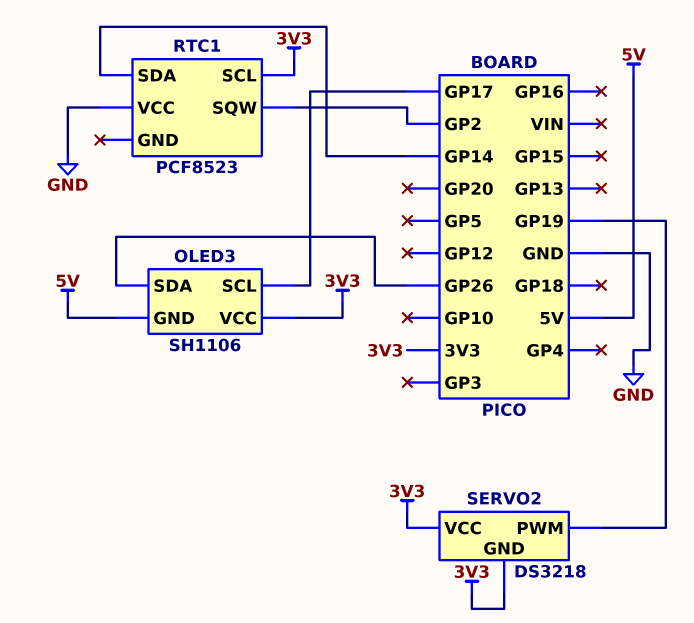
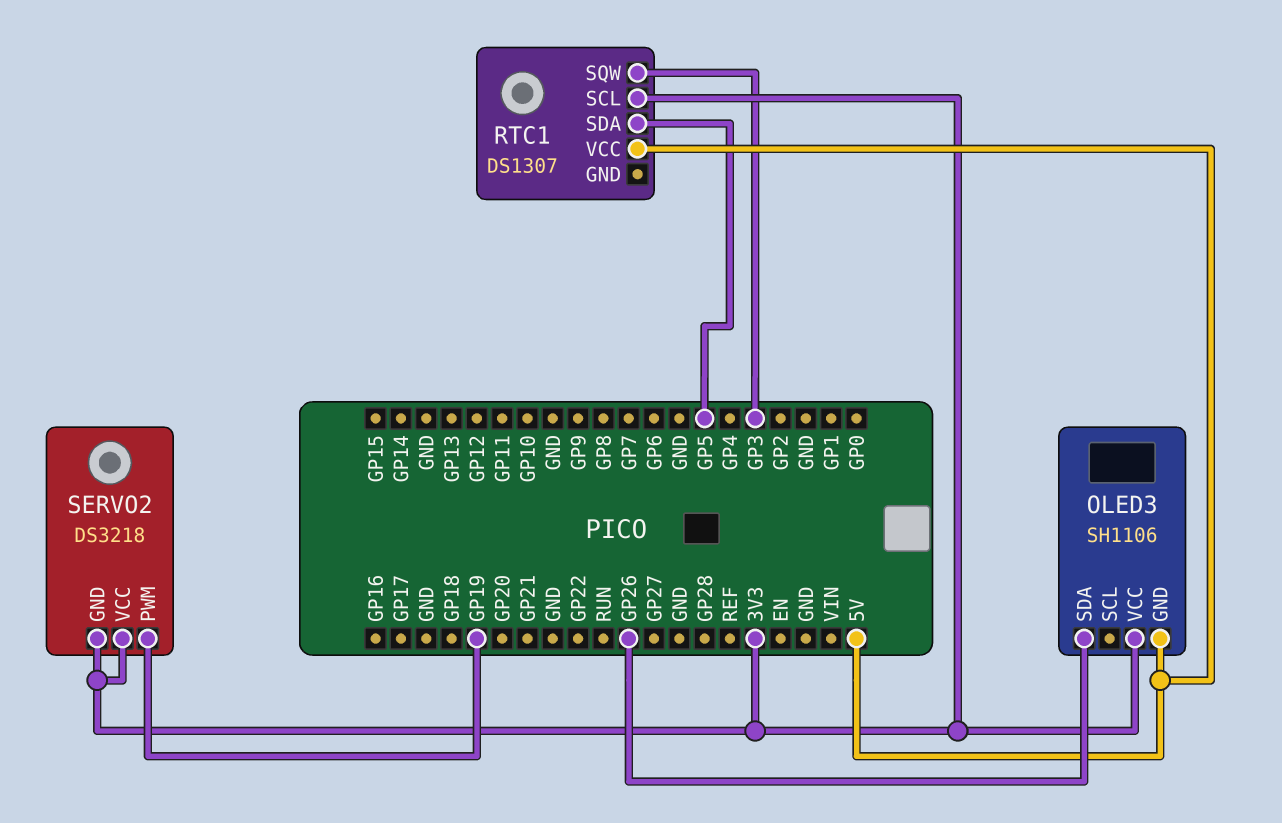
OLED3 pin SCL: GP17 -> none
RTC1: PCF8523 -> DS1307
RTC1 pin SDA: GP14 -> GP5
RTC1 pin SQW: GP2 -> GP3
RTC1 pin VCC: GND -> 5V

